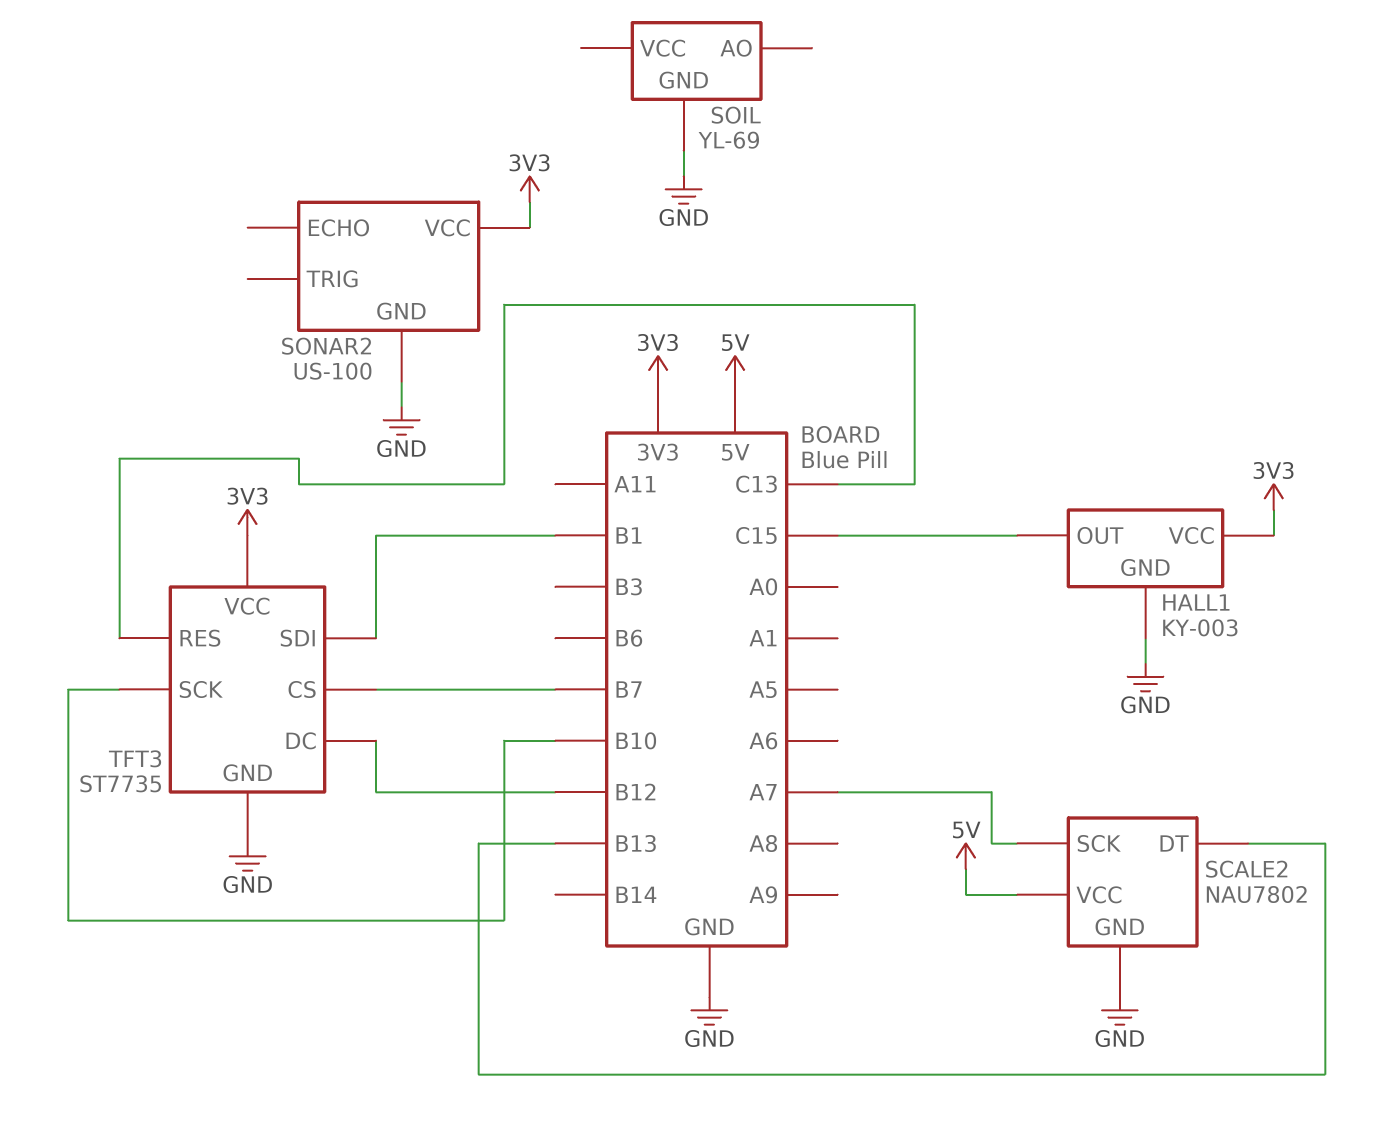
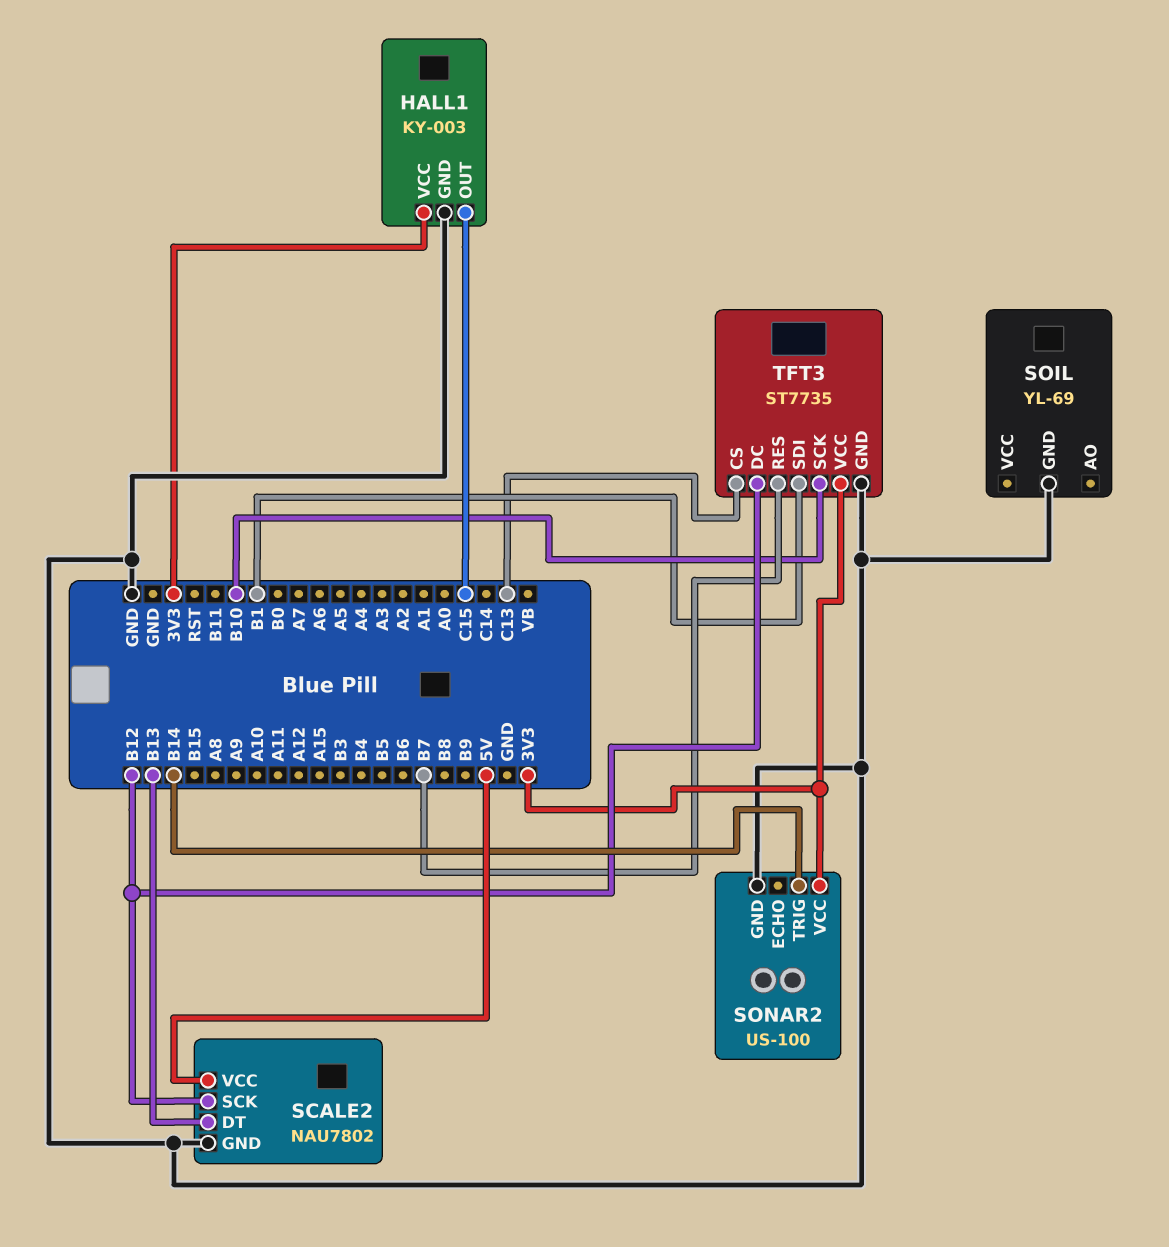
SCALE2 pin SCK: A7 -> B12
SONAR2 pin TRIG: none -> B14
TFT3 pin CS: B7 -> C13
TFT3 pin RES: C13 -> B7

